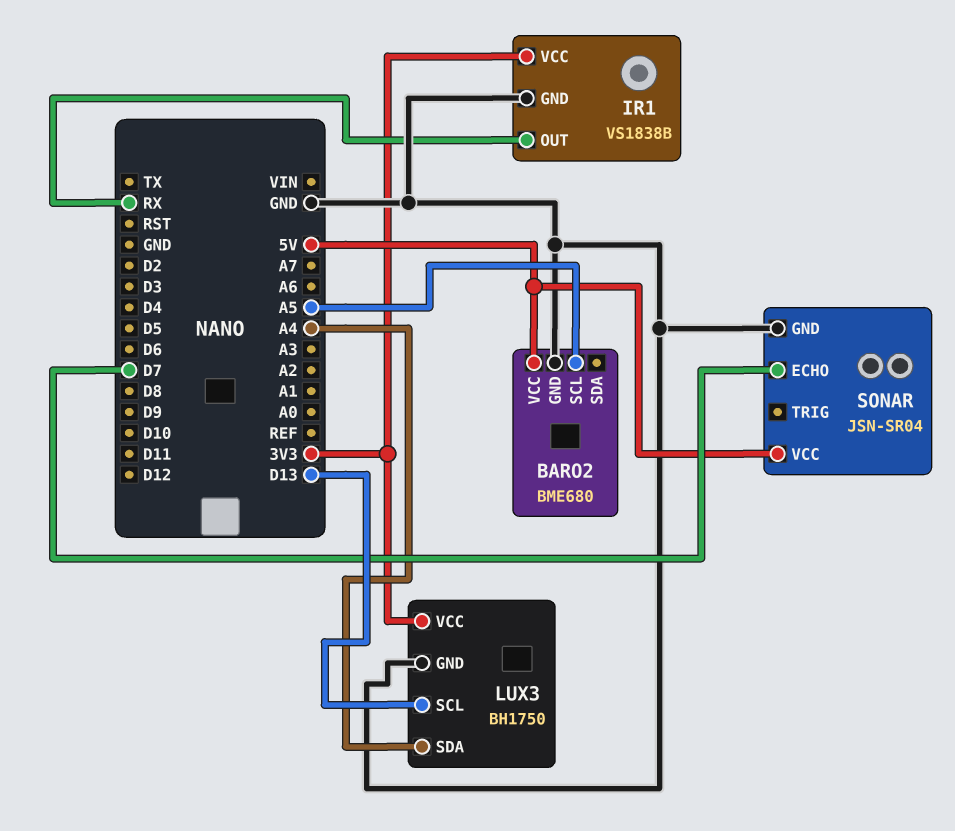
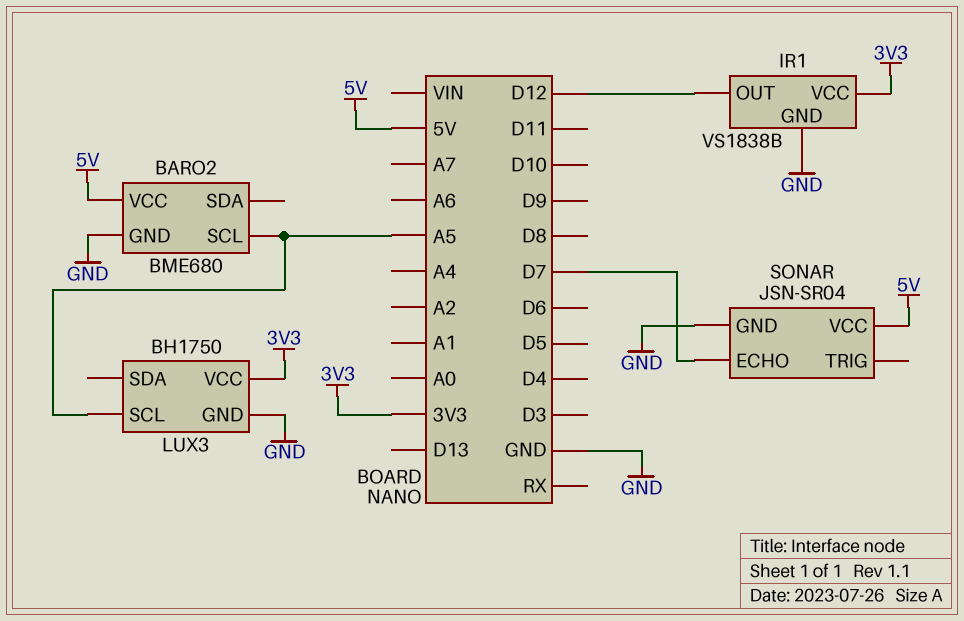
IR1 pin OUT: RX -> D12
LUX3 pin SCL: D13 -> A5
LUX3 pin SDA: A4 -> none

